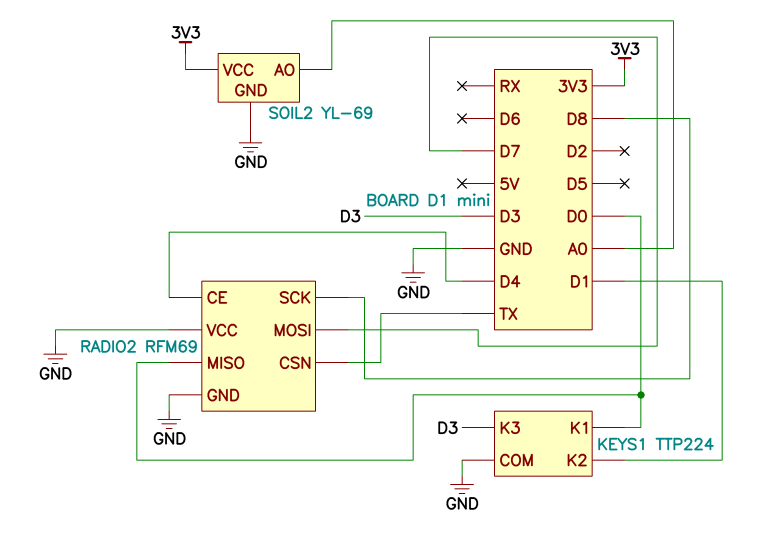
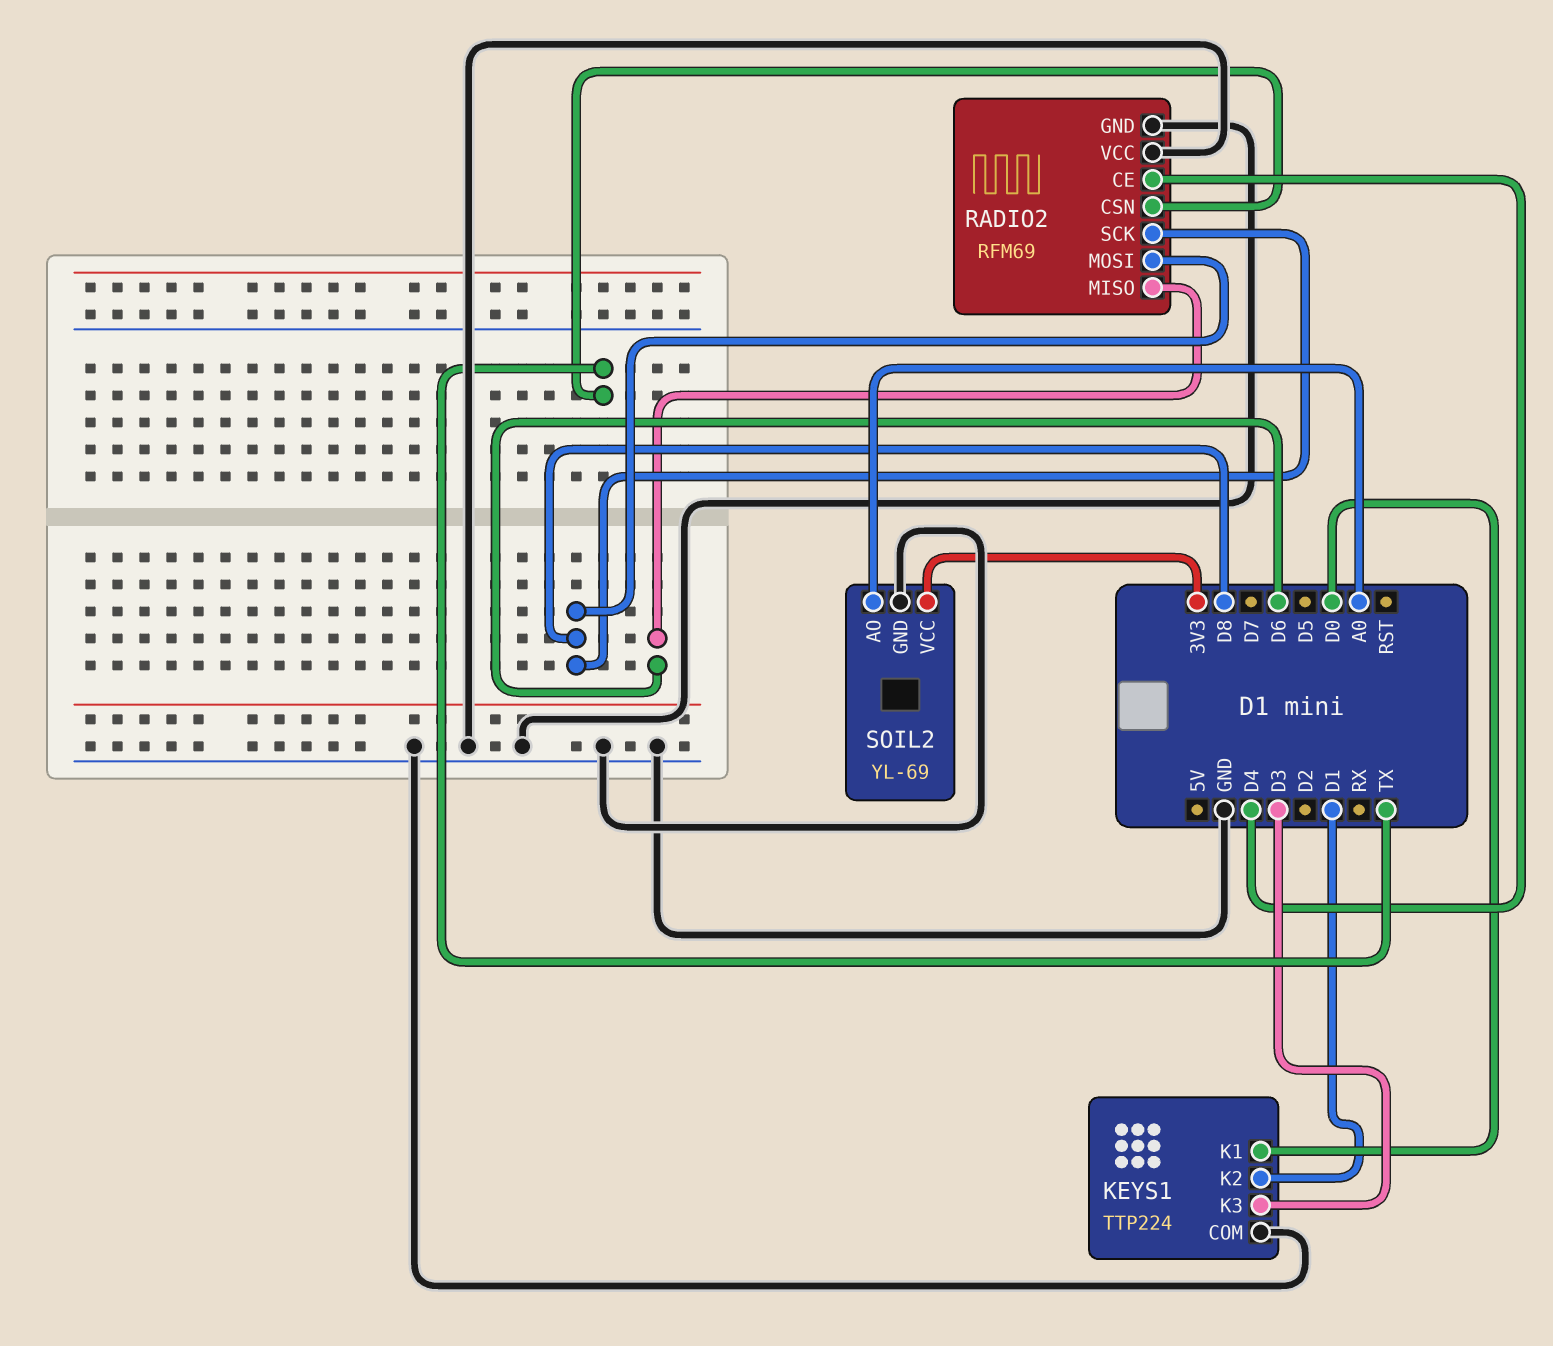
RADIO2 pin MISO: D0 -> D6
RADIO2 pin MOSI: D7 -> D8

